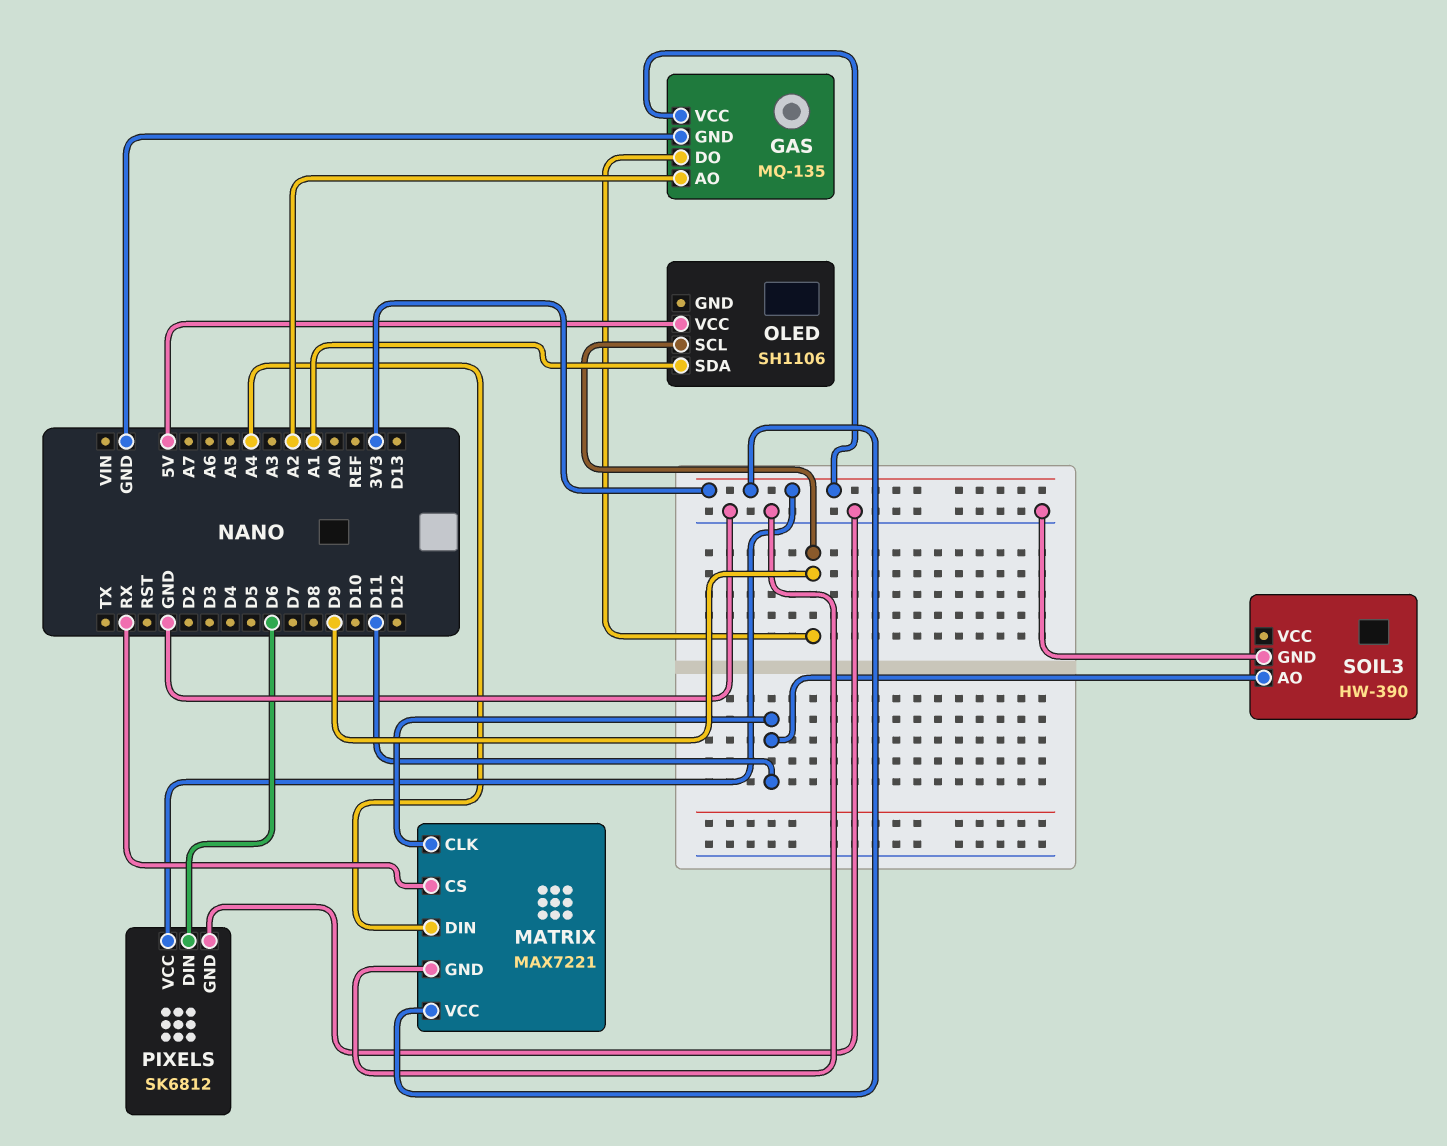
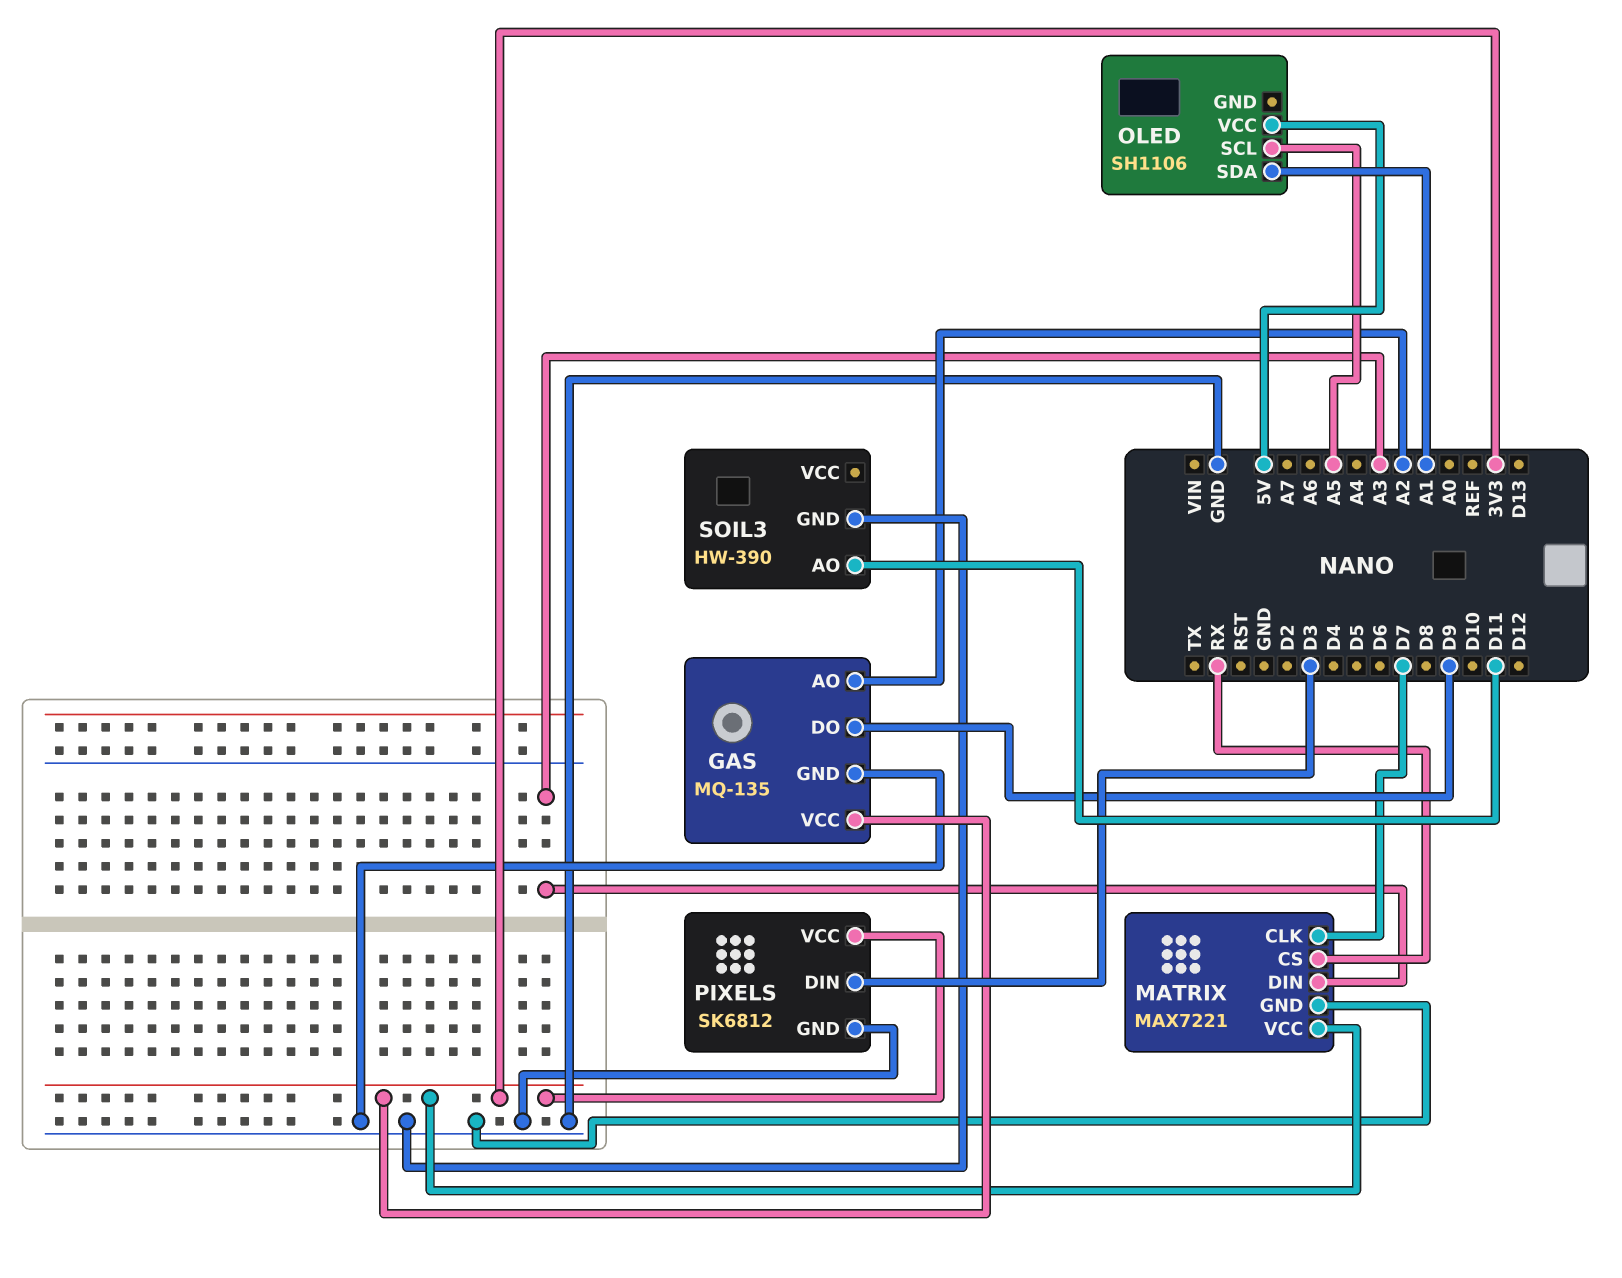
MATRIX pin CLK: D11 -> D7
MATRIX pin DIN: A4 -> A3
OLED pin SCL: D9 -> A5
PIXELS pin DIN: D6 -> D3

